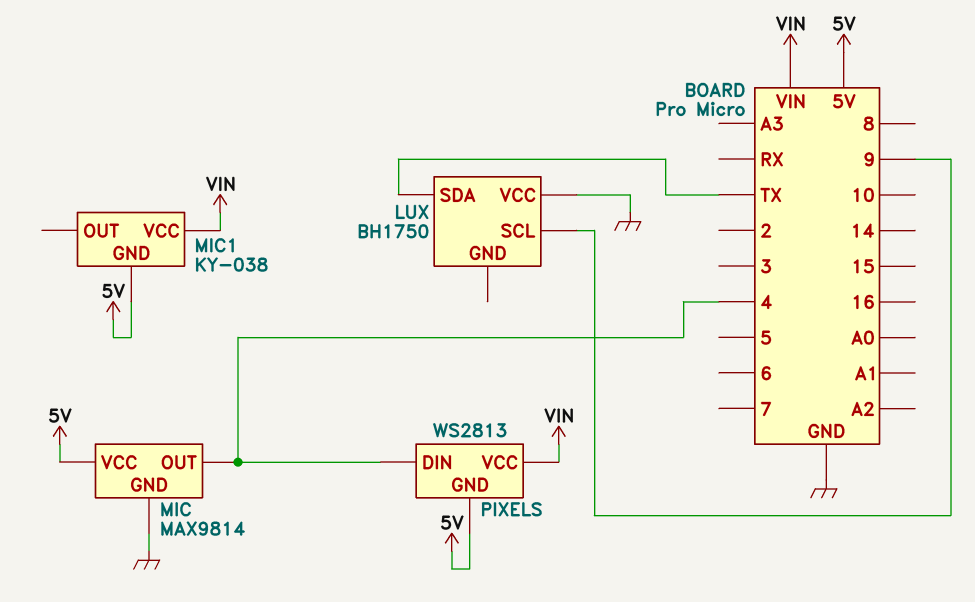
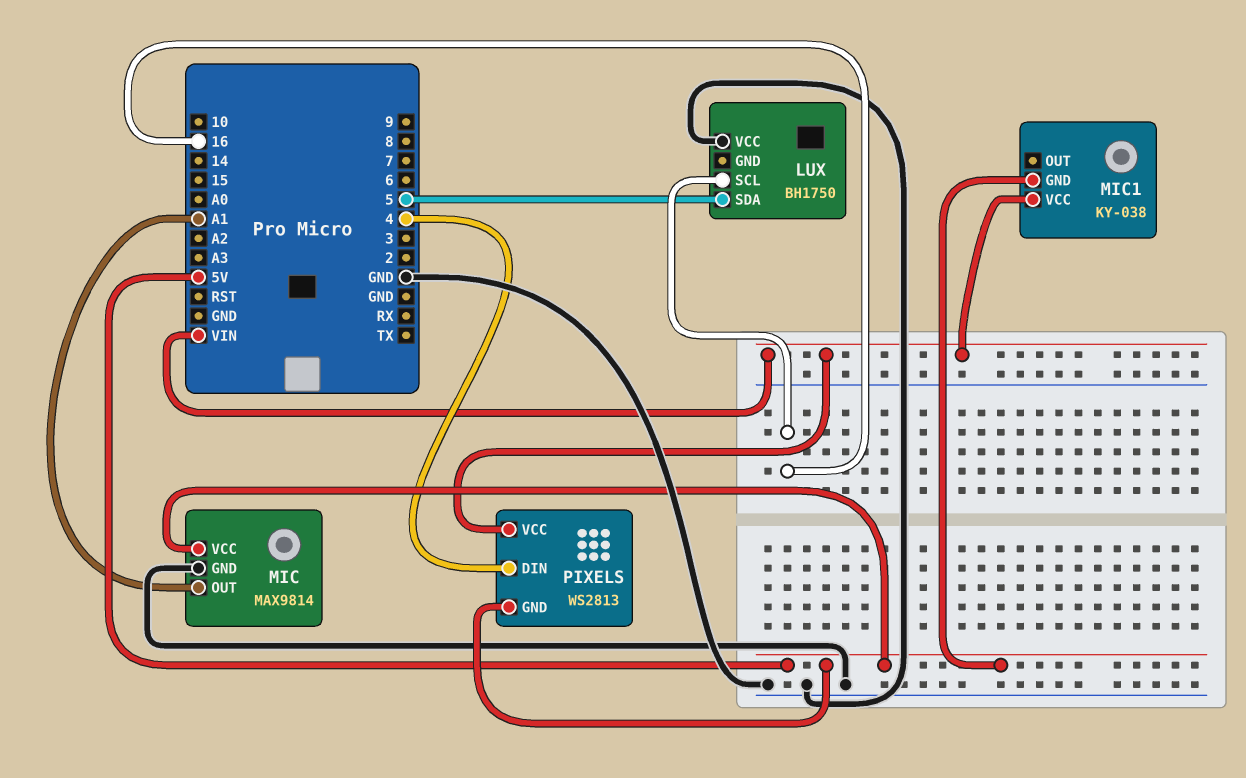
LUX pin SCL: 9 -> 16
LUX pin SDA: TX -> 5
MIC pin OUT: 4 -> A1

